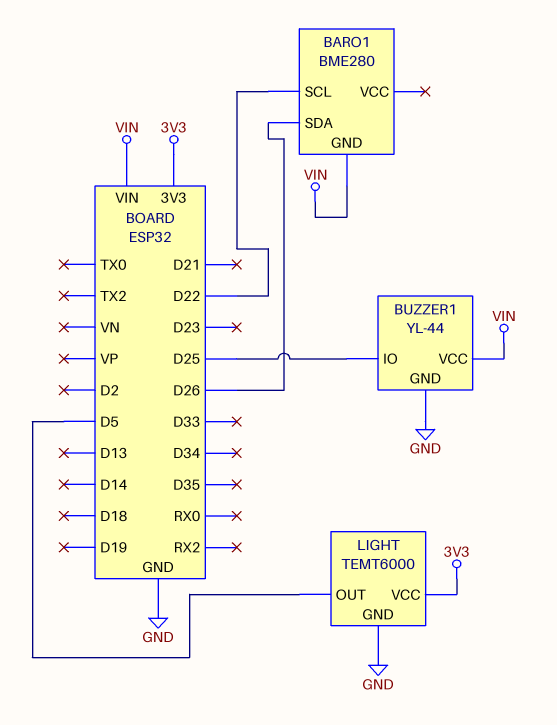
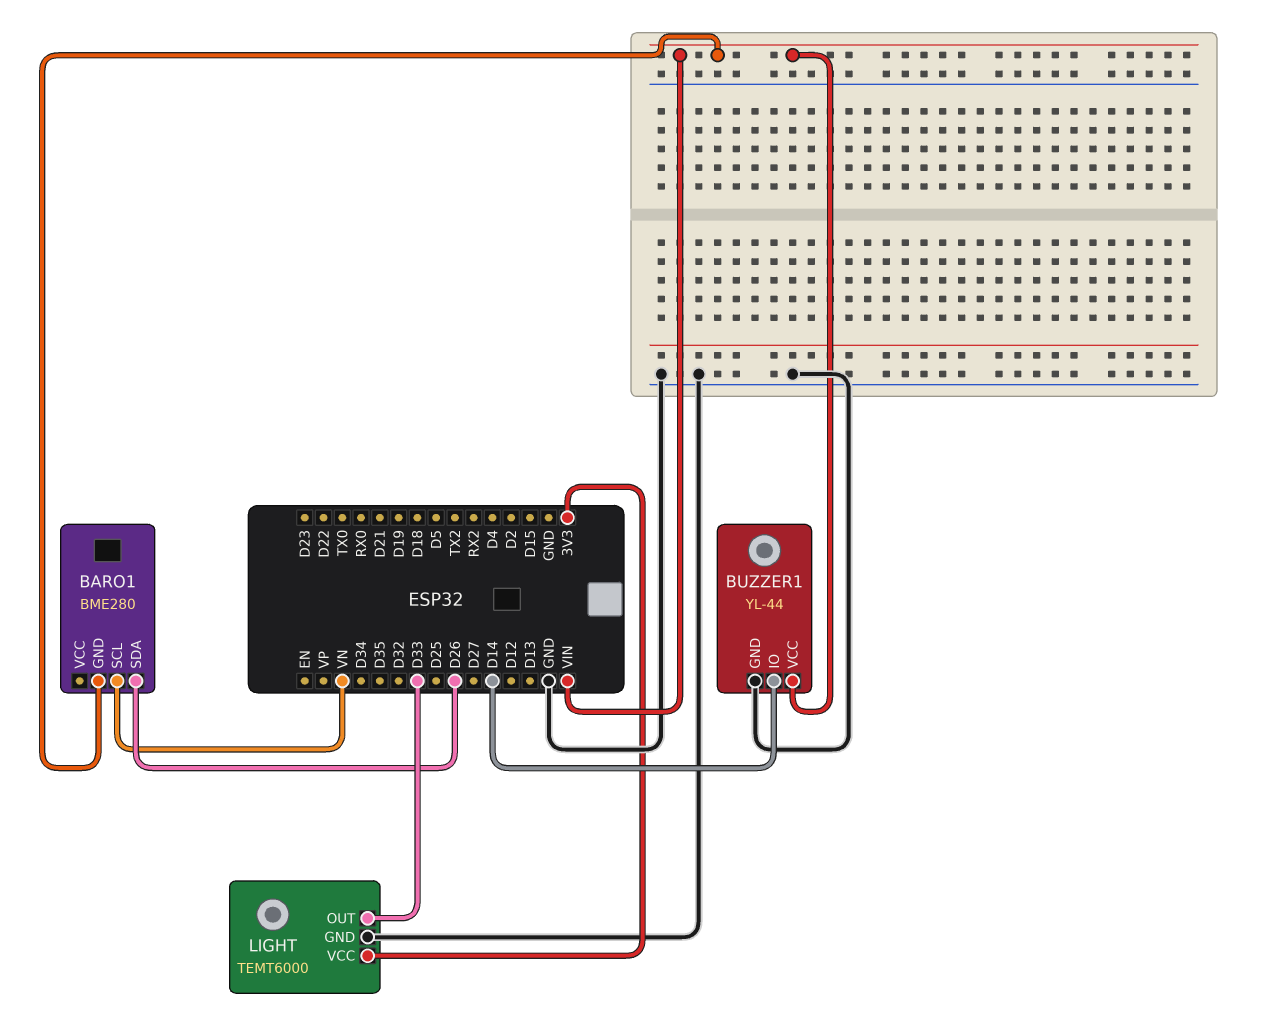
BARO1 pin SCL: D22 -> VN
BUZZER1 pin IO: D25 -> D14
LIGHT pin OUT: D5 -> D33

